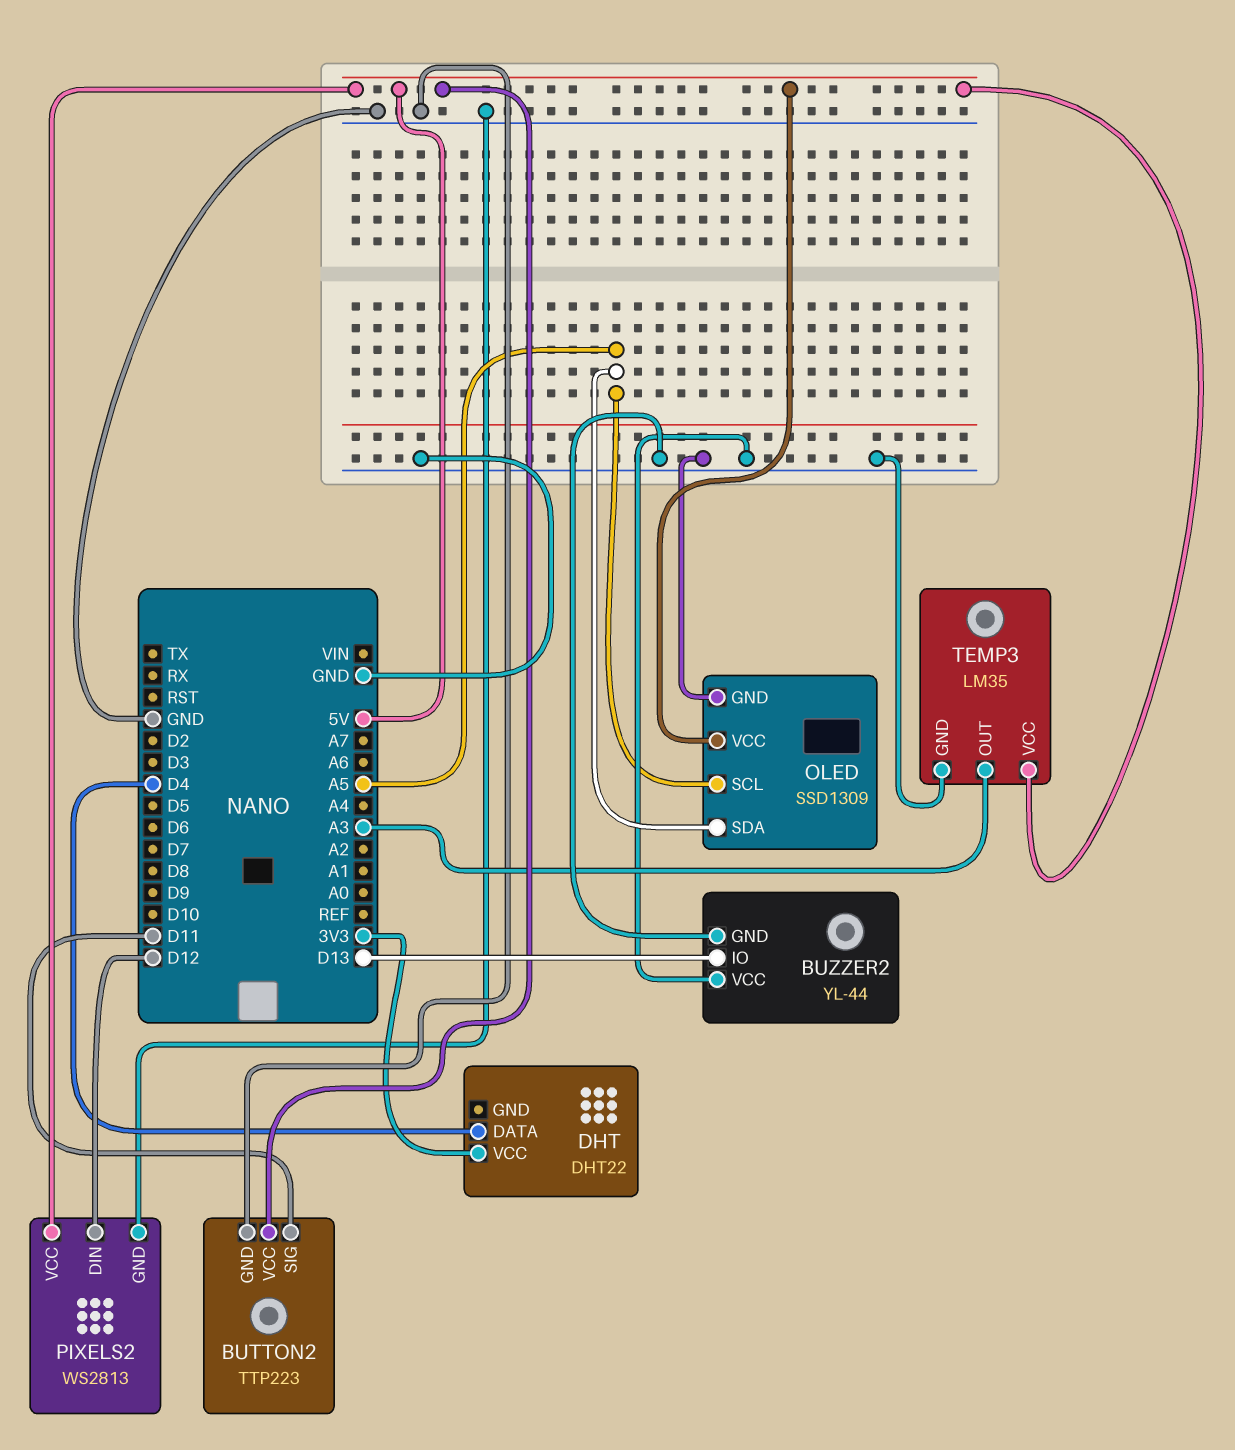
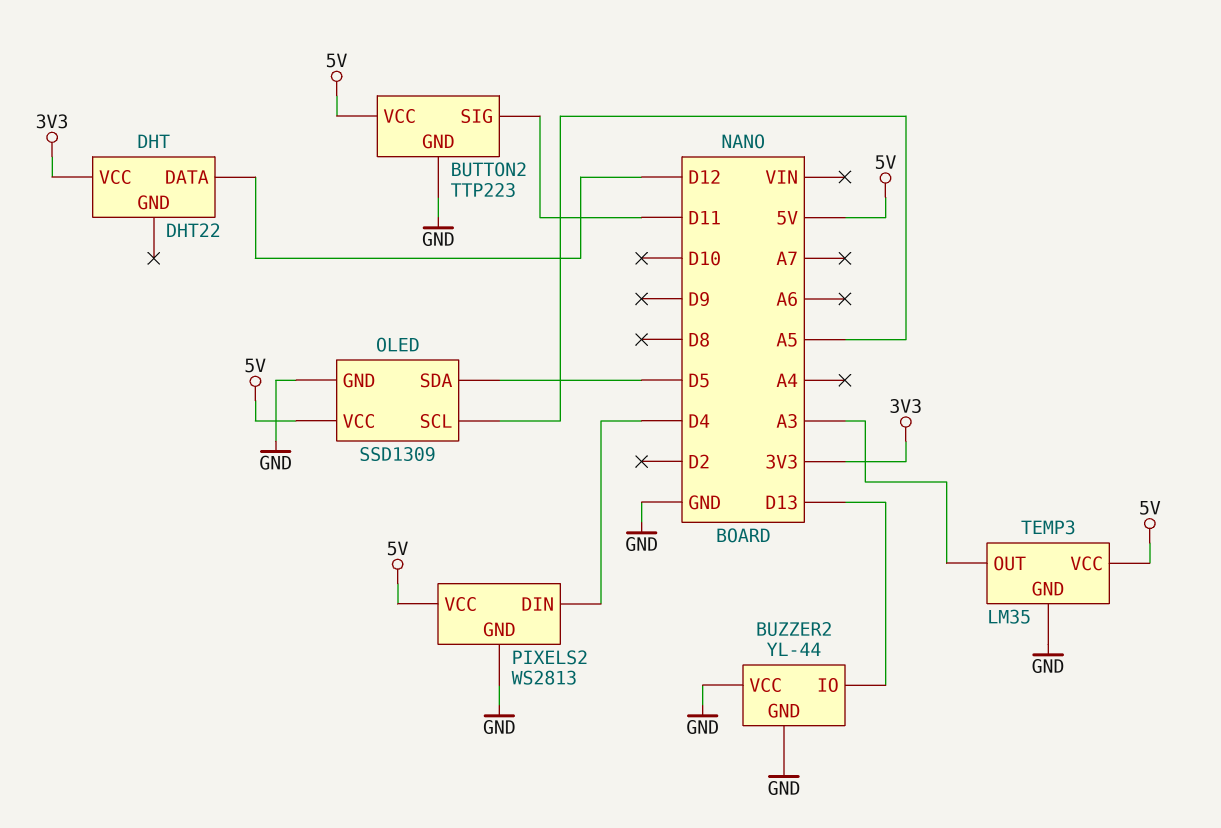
DHT pin DATA: D4 -> D12
OLED pin SDA: A5 -> D5
PIXELS2 pin DIN: D12 -> D4

